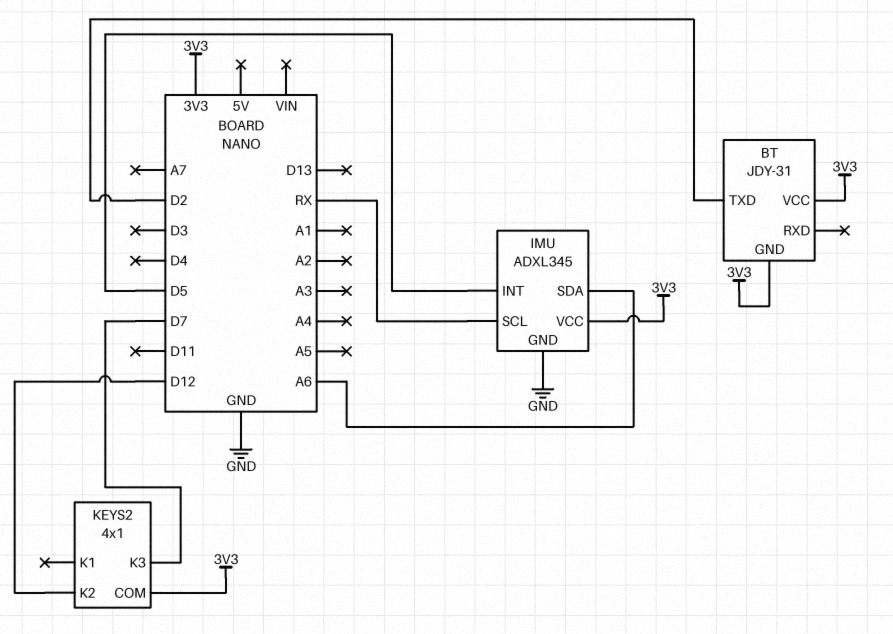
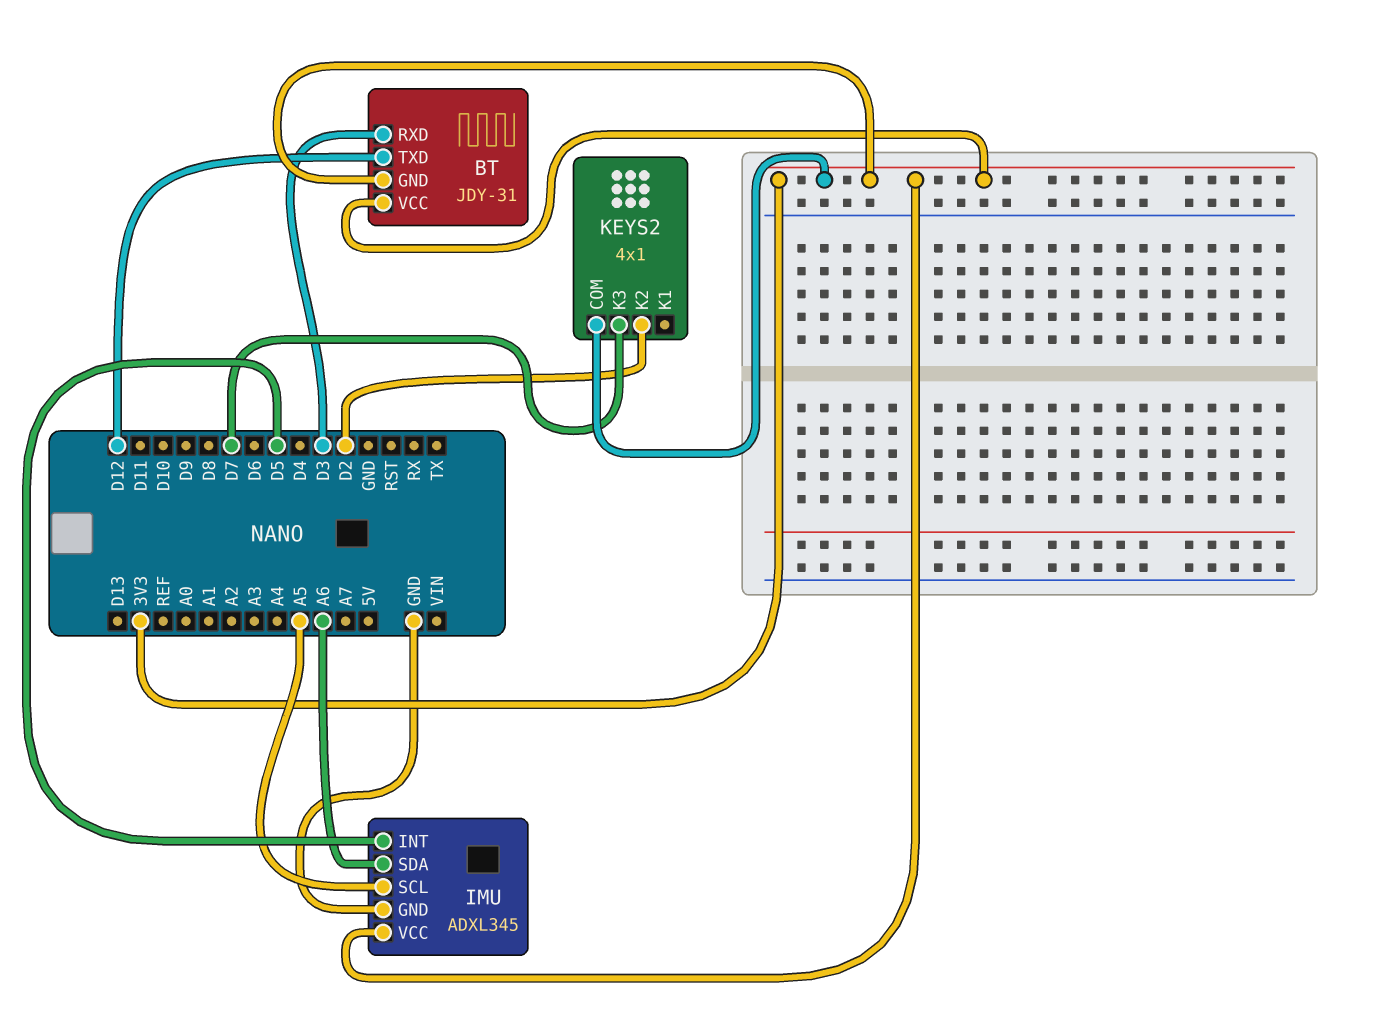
BT pin RXD: none -> D3
BT pin TXD: D2 -> D12
IMU pin SCL: RX -> A5
KEYS2 pin K2: D12 -> D2

